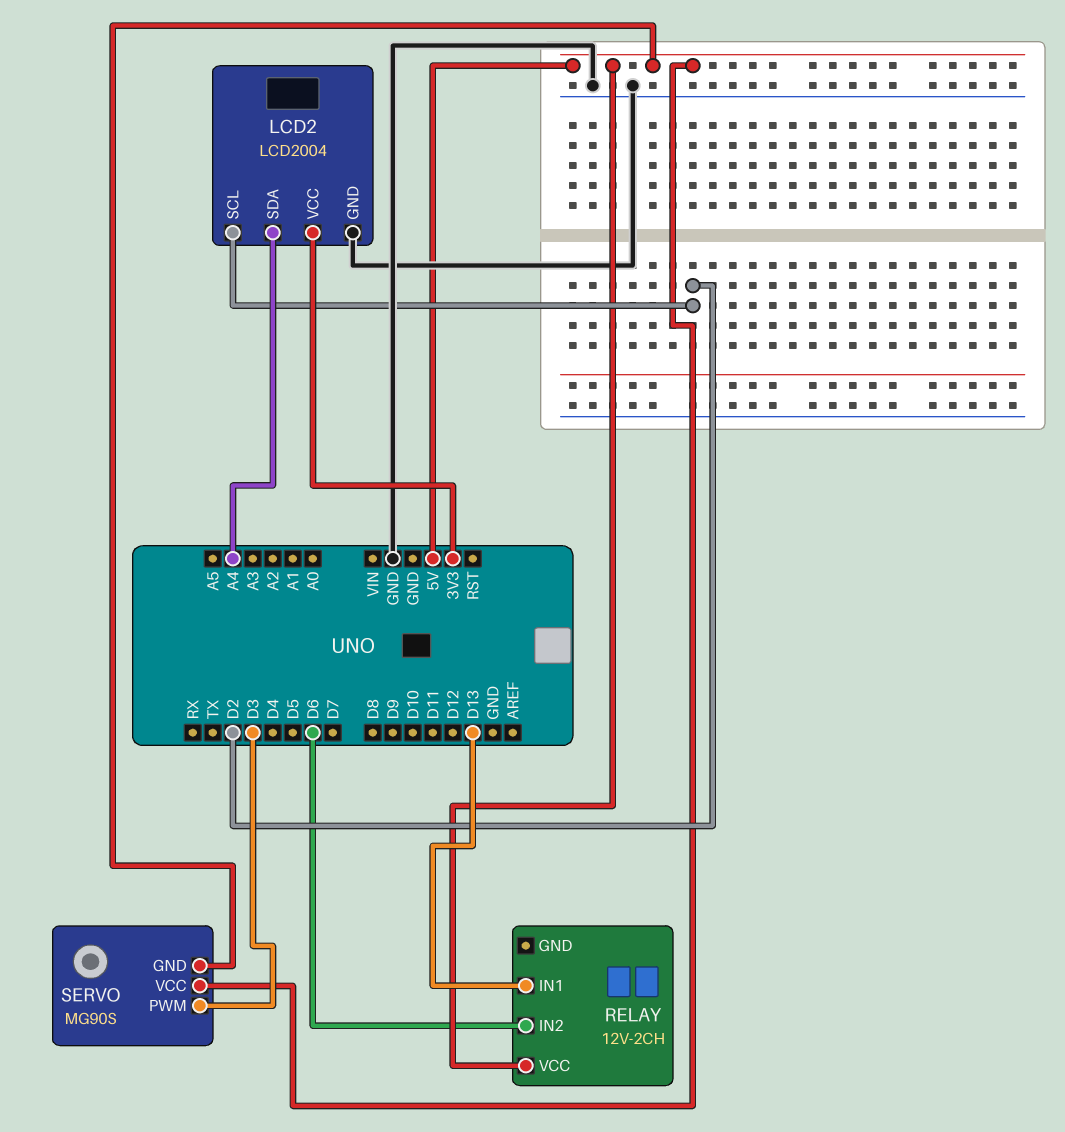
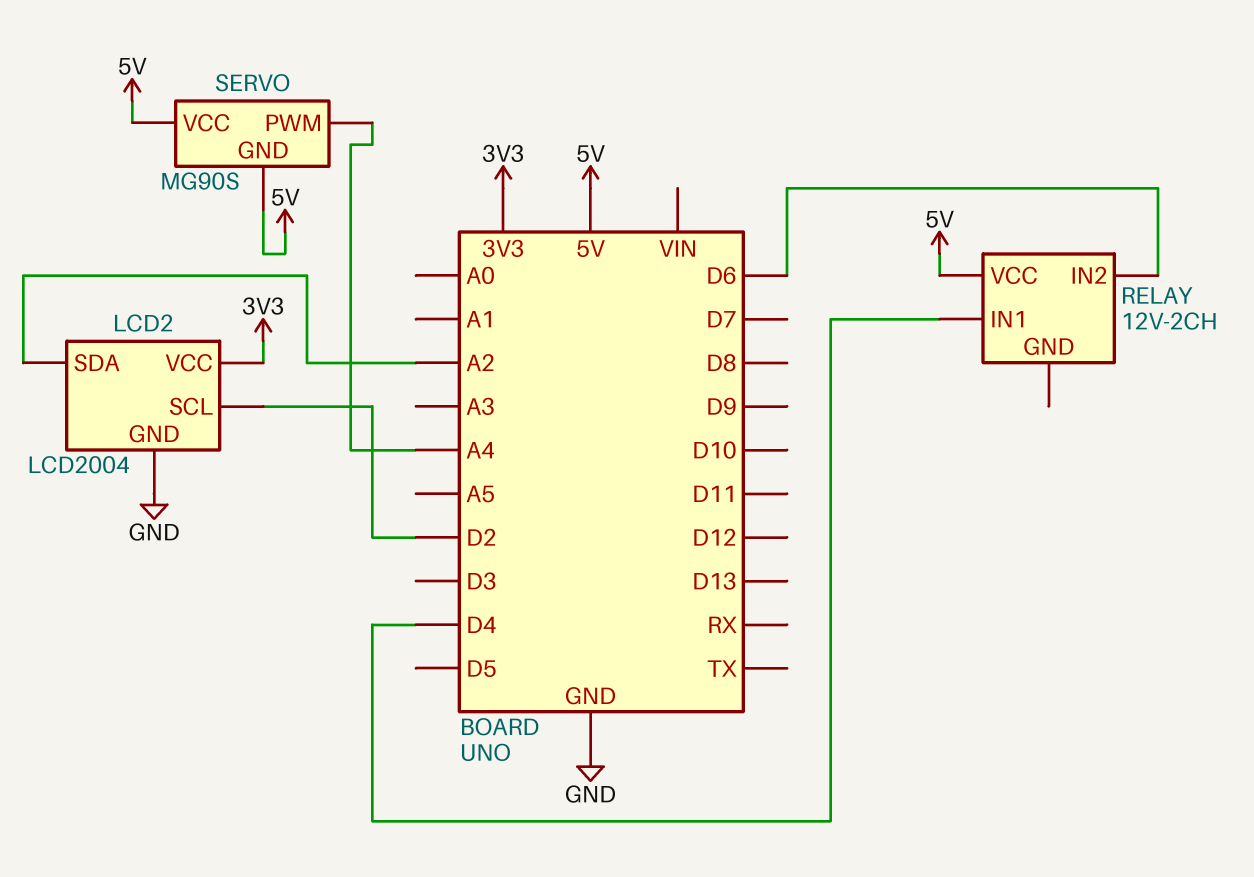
LCD2 pin SDA: A4 -> A2
RELAY pin IN1: D13 -> D4
SERVO pin PWM: D3 -> A4

